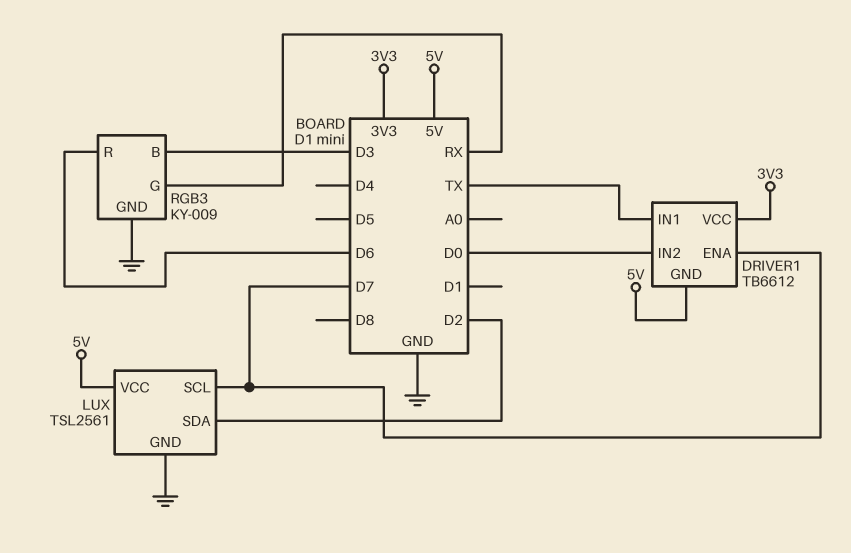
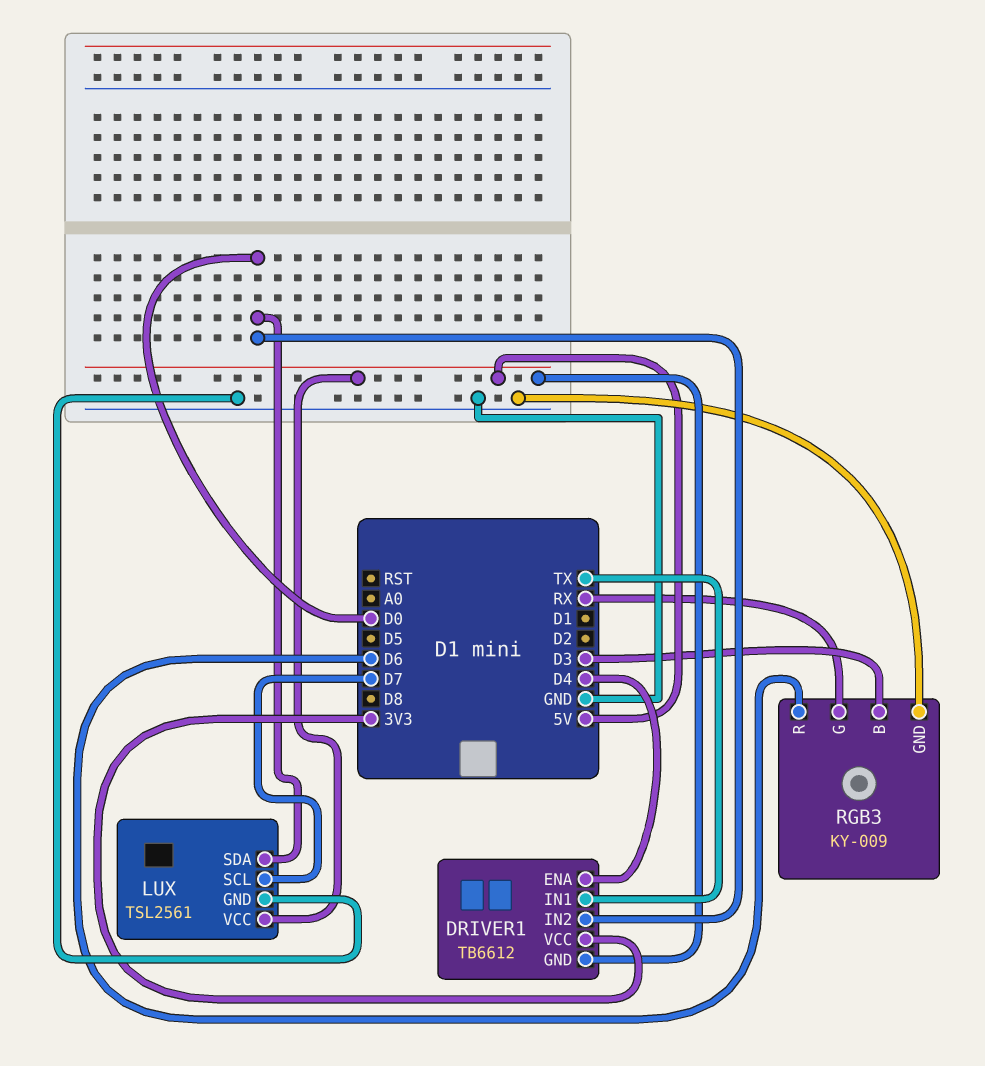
DRIVER1 pin ENA: D7 -> D4
LUX pin SDA: D2 -> D0

